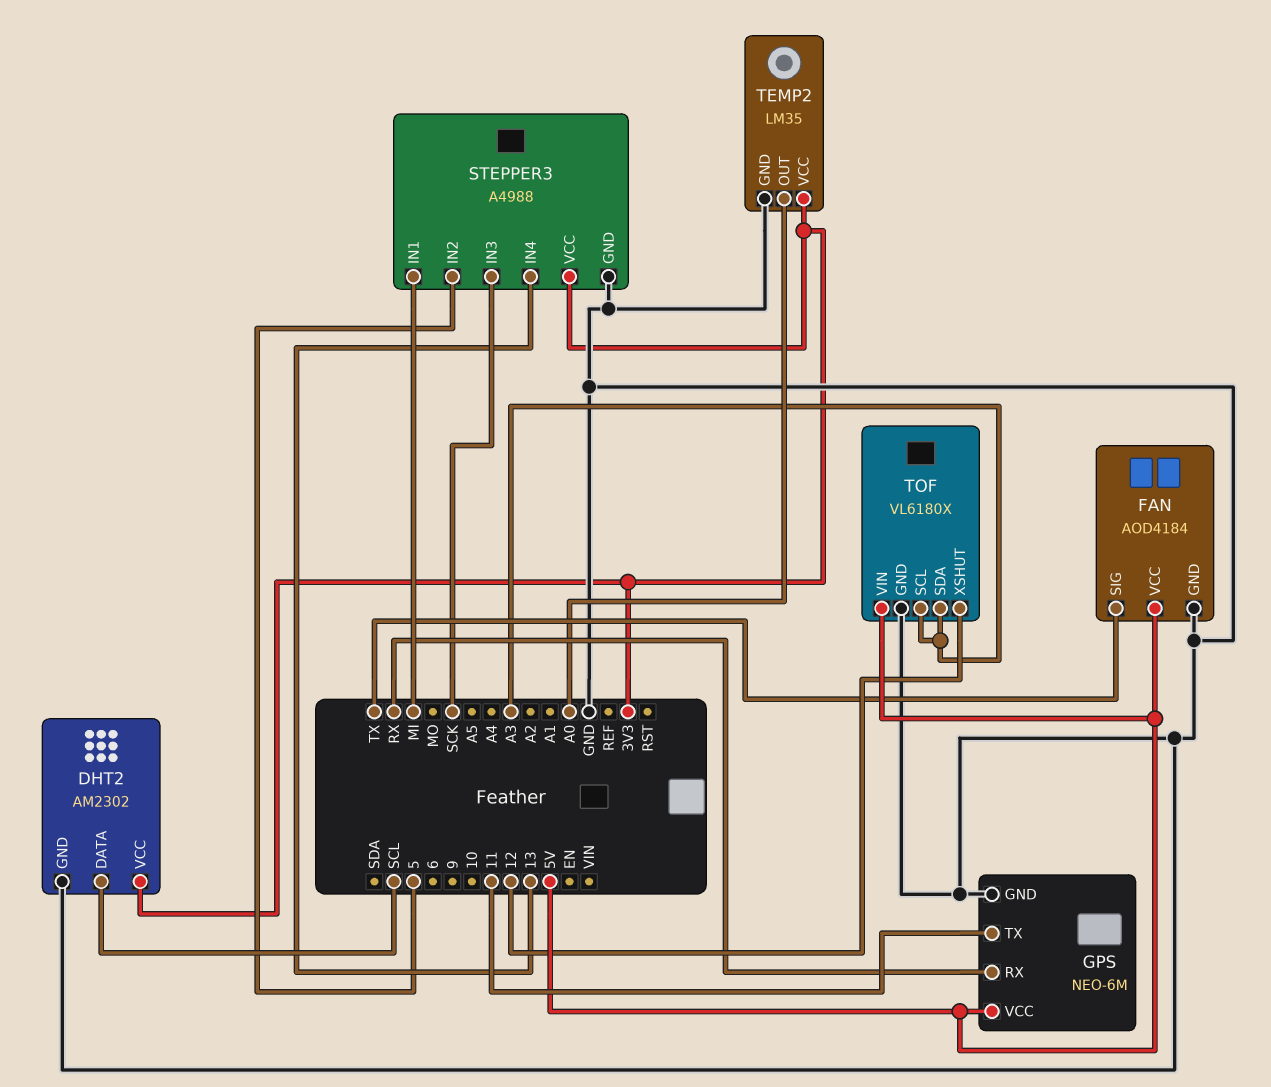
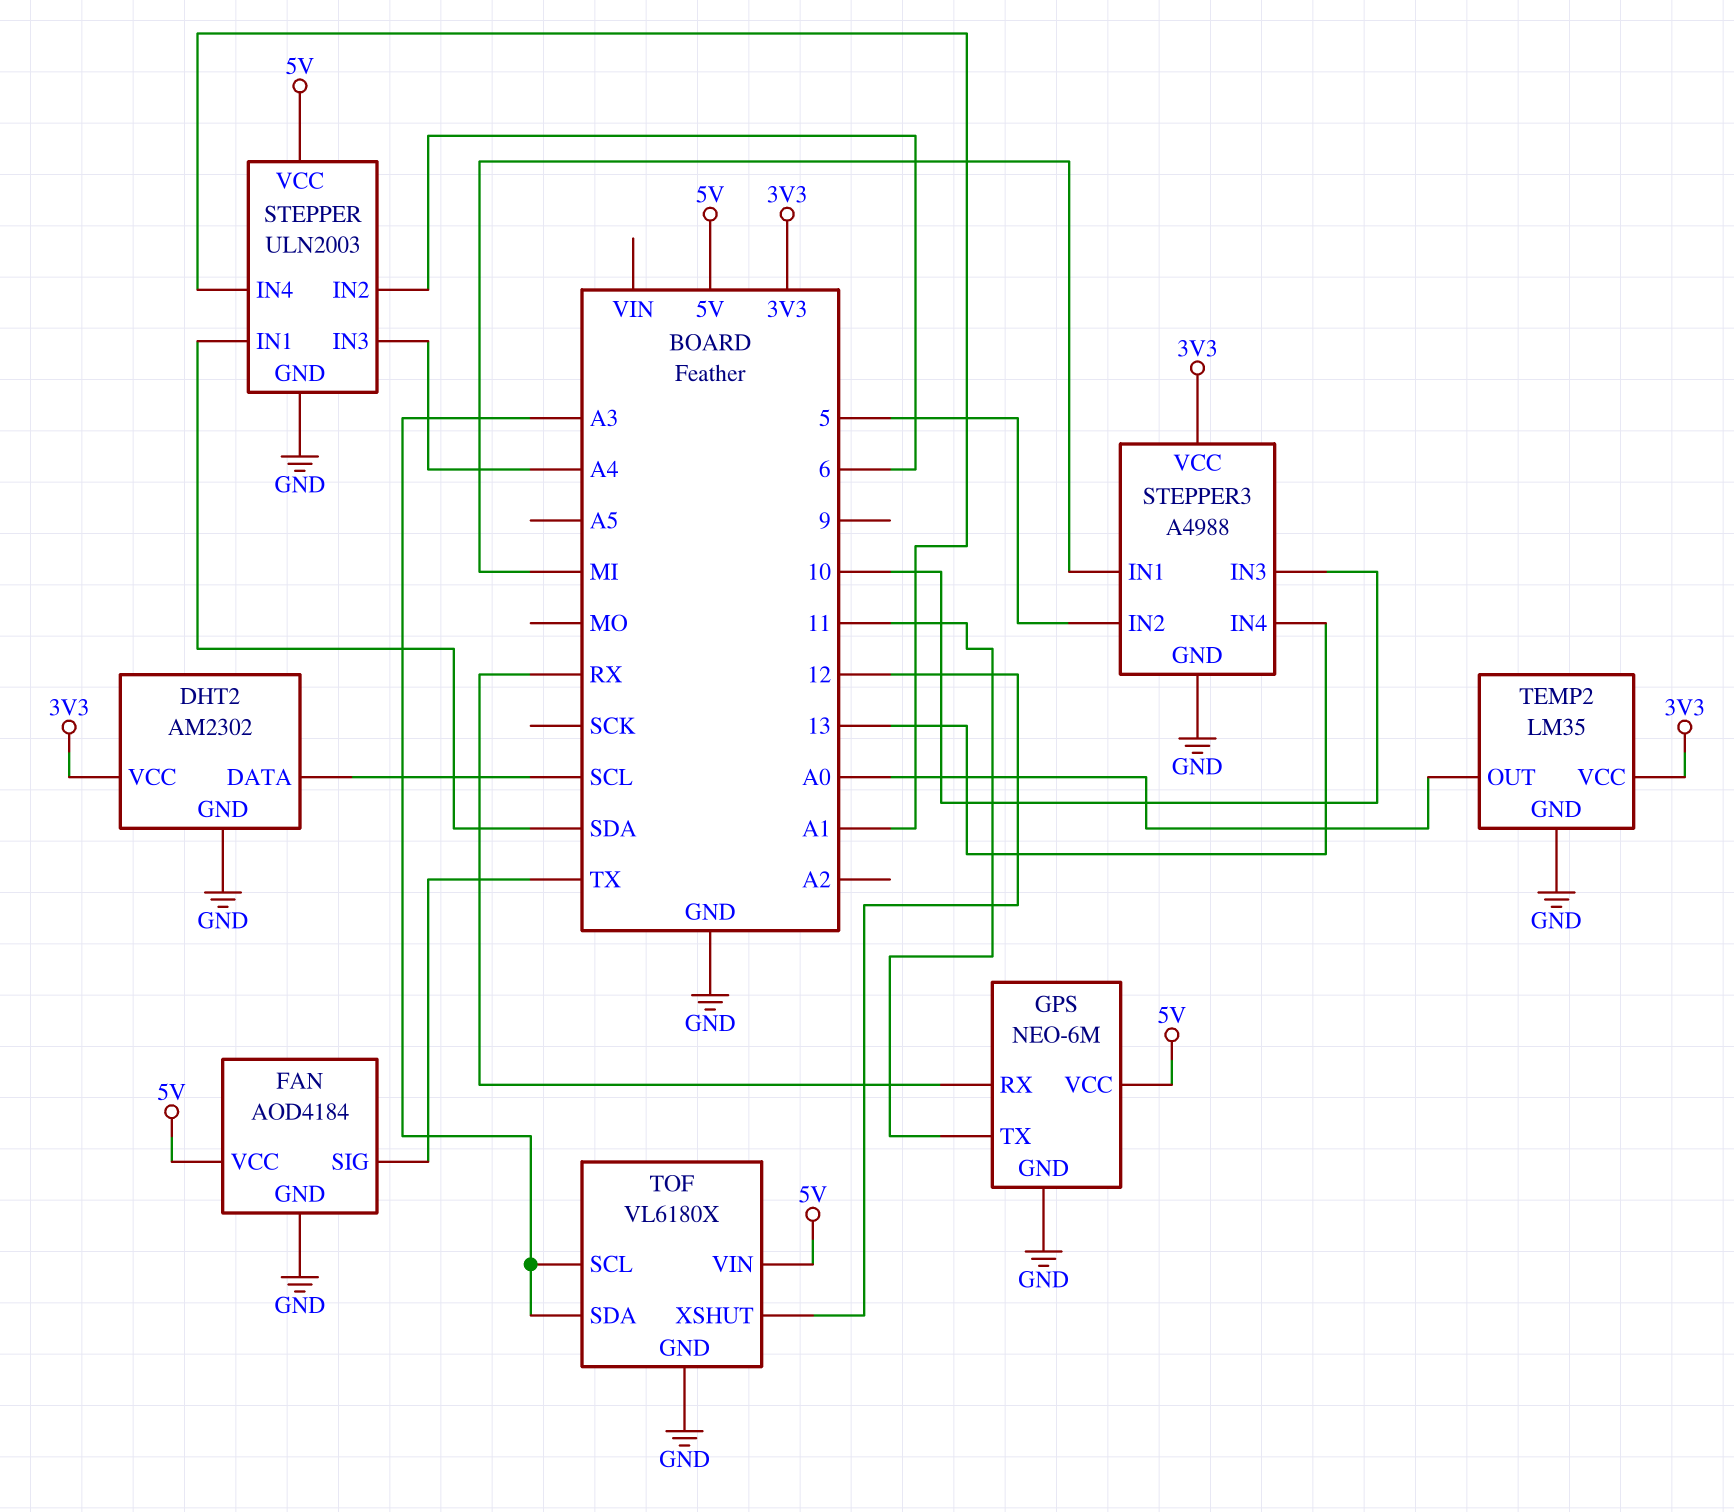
STEPPER: none -> ULN2003
STEPPER pin GND: none -> GND
STEPPER pin IN1: none -> SDA
STEPPER pin IN2: none -> 6
STEPPER pin IN3: none -> A4
STEPPER pin IN4: none -> A1
STEPPER pin VCC: none -> 5V
STEPPER3 pin IN3: SCK -> 10

